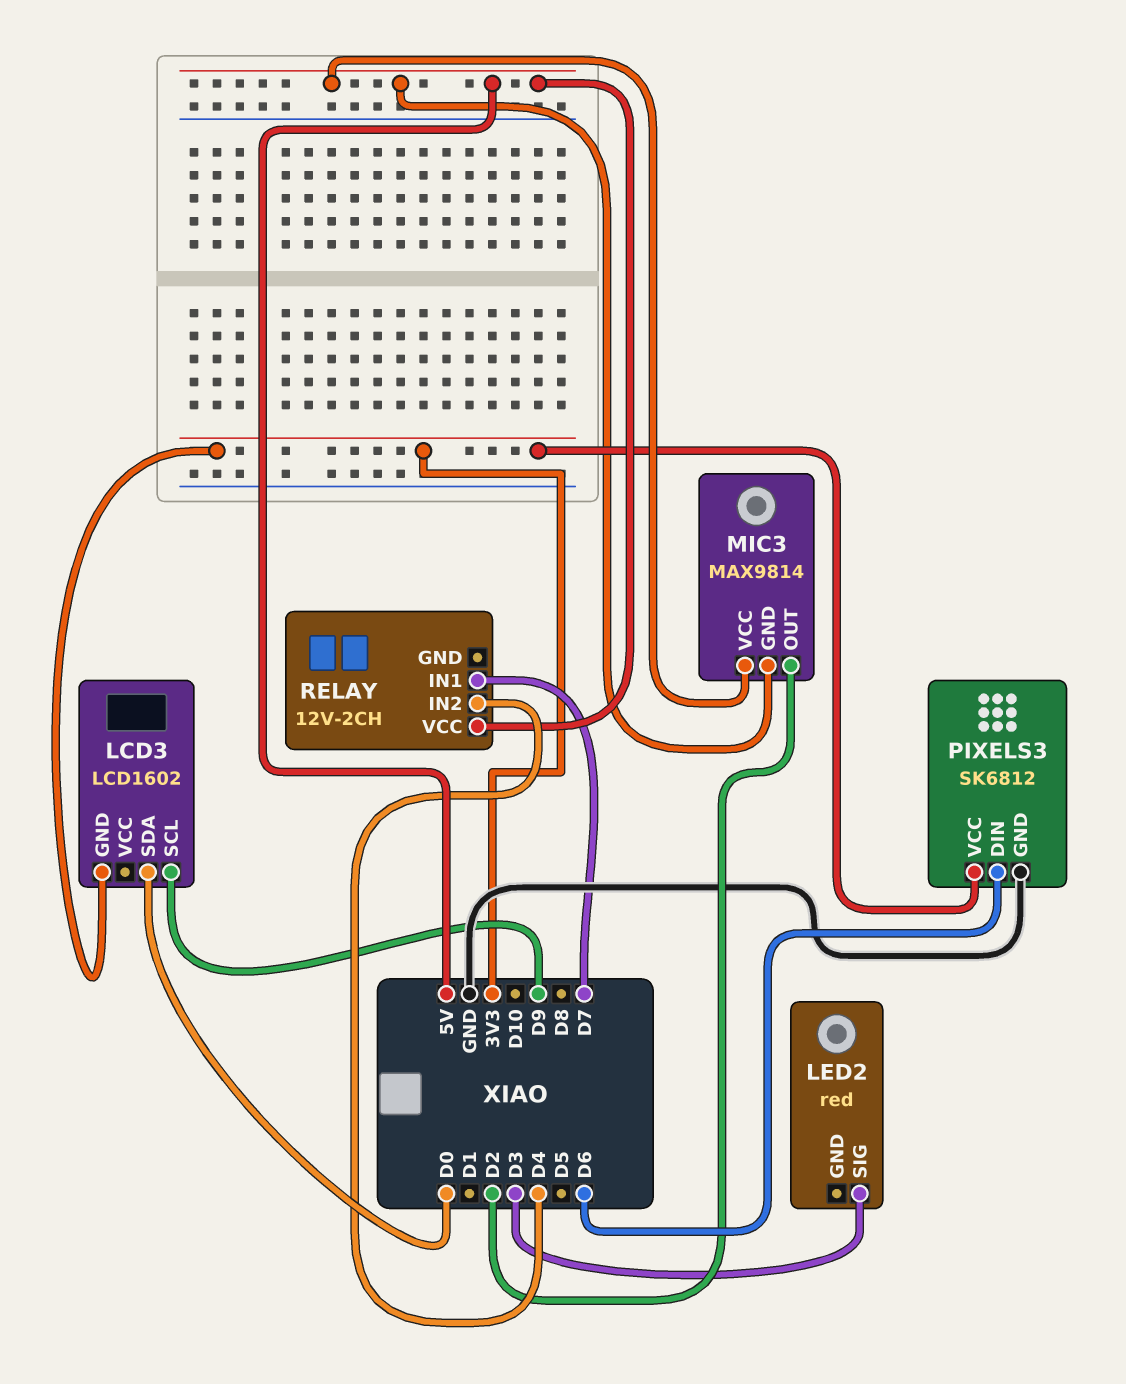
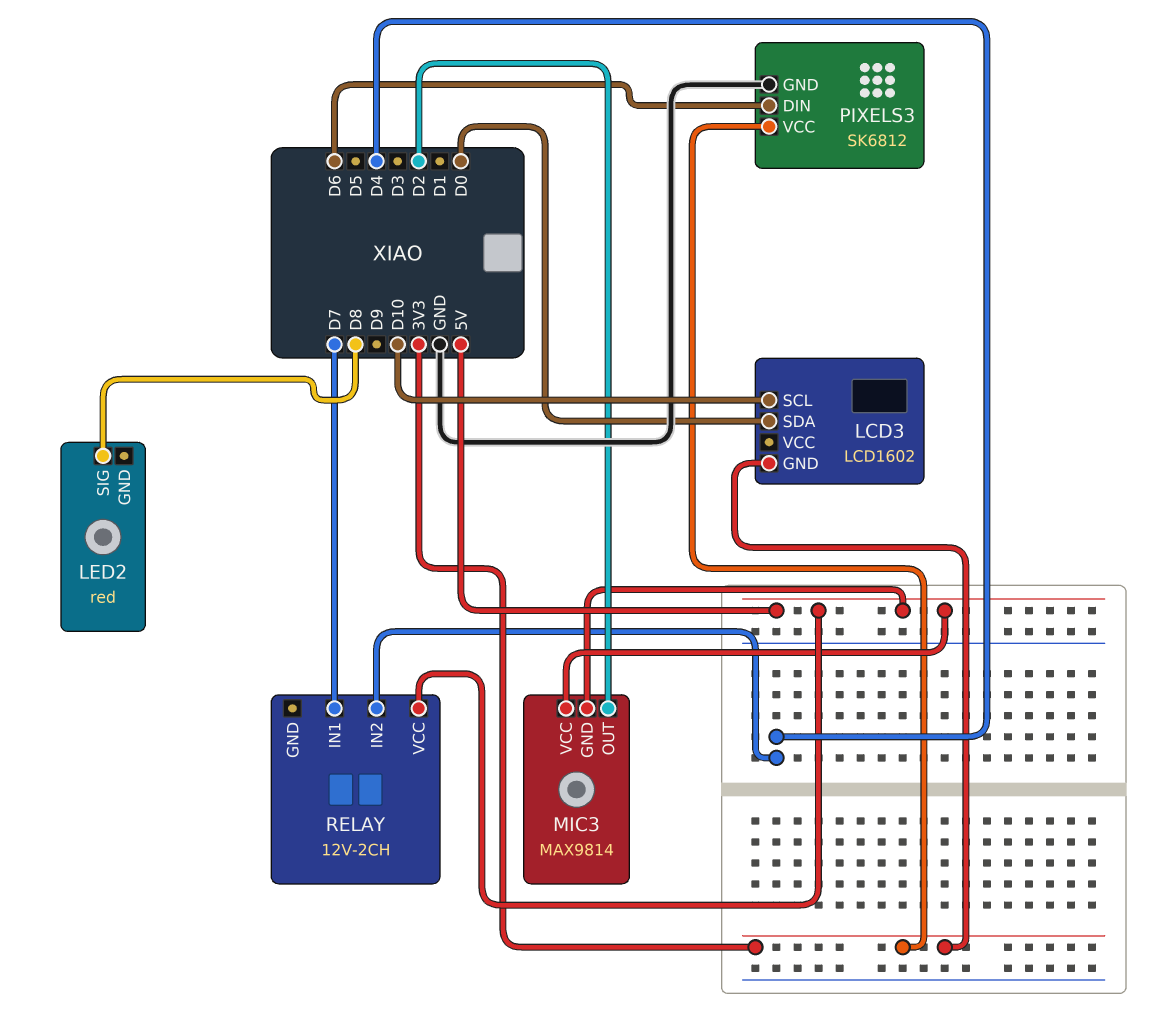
LCD3 pin SCL: D9 -> D10
LED2 pin SIG: D3 -> D8

